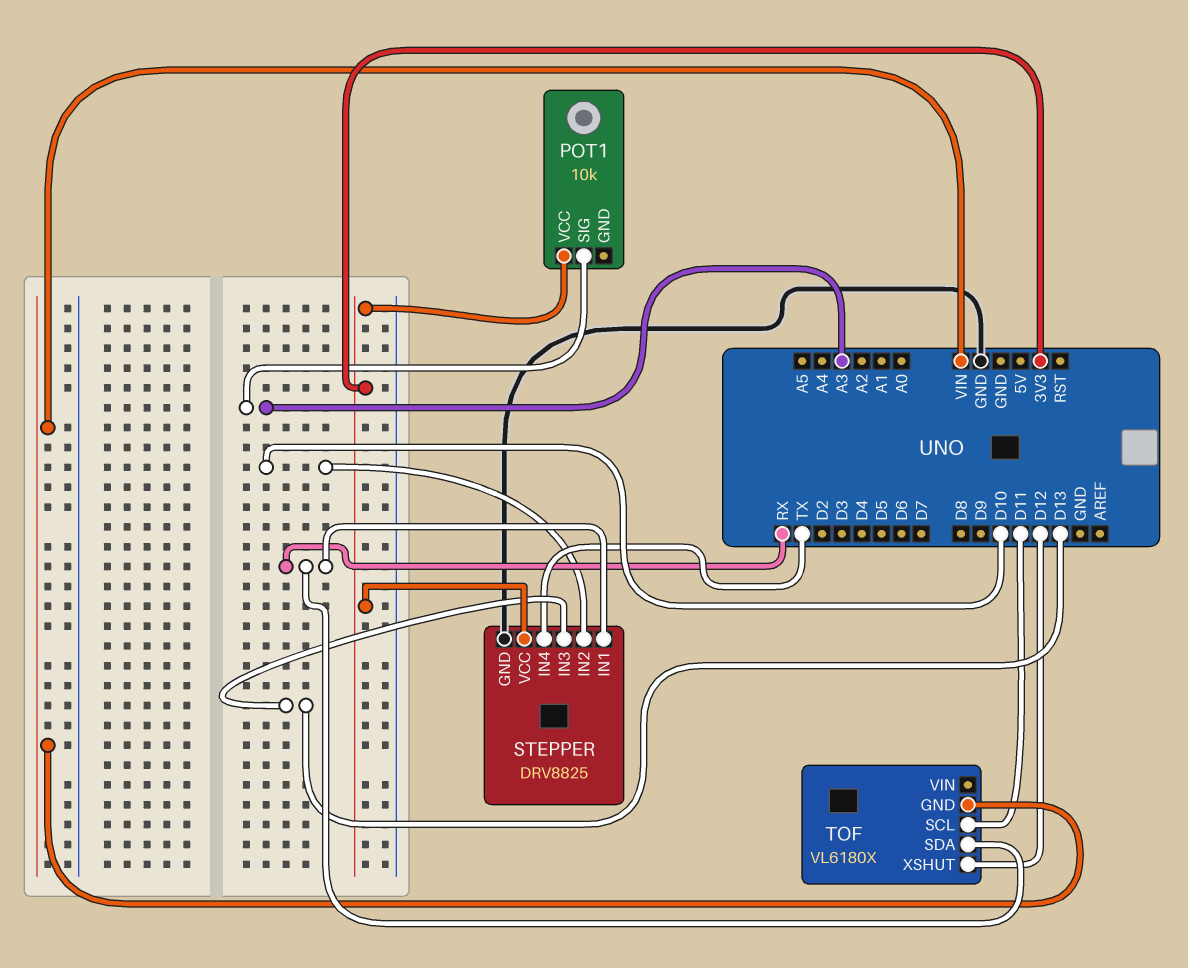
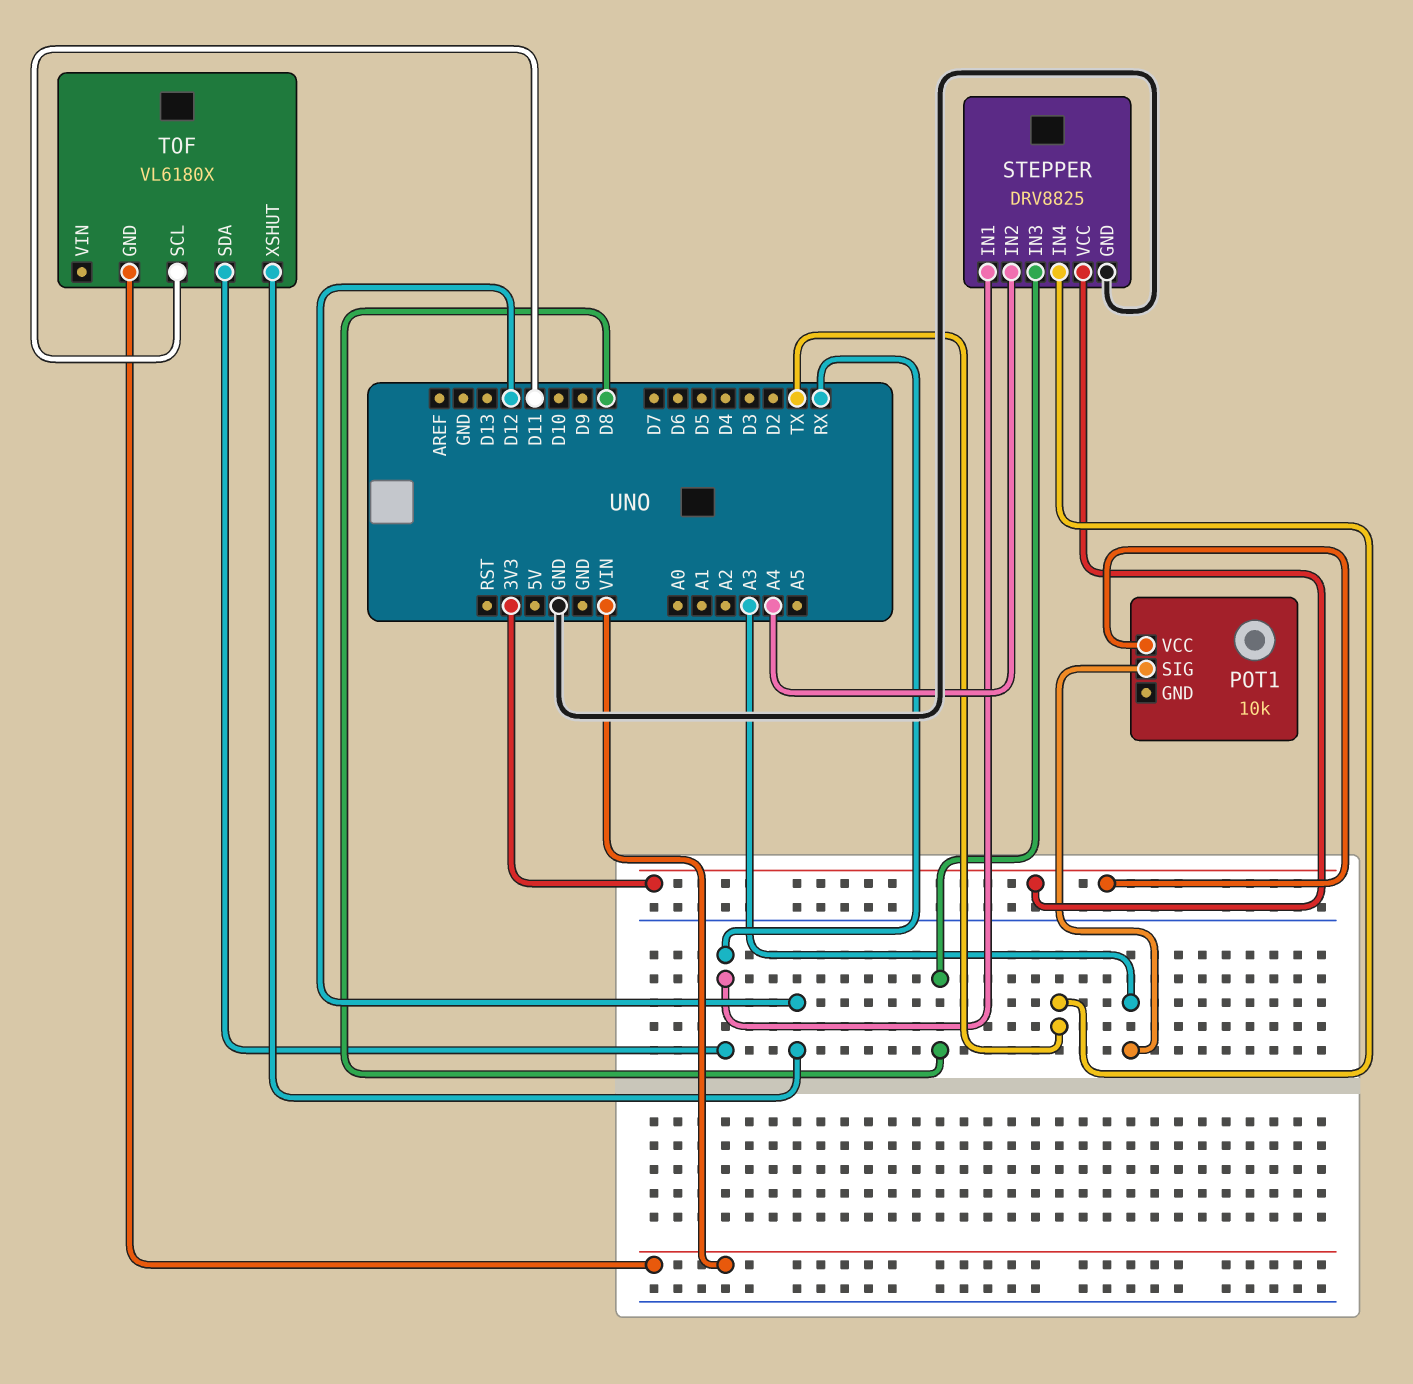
STEPPER pin IN2: D10 -> A4
STEPPER pin IN3: D13 -> D8

